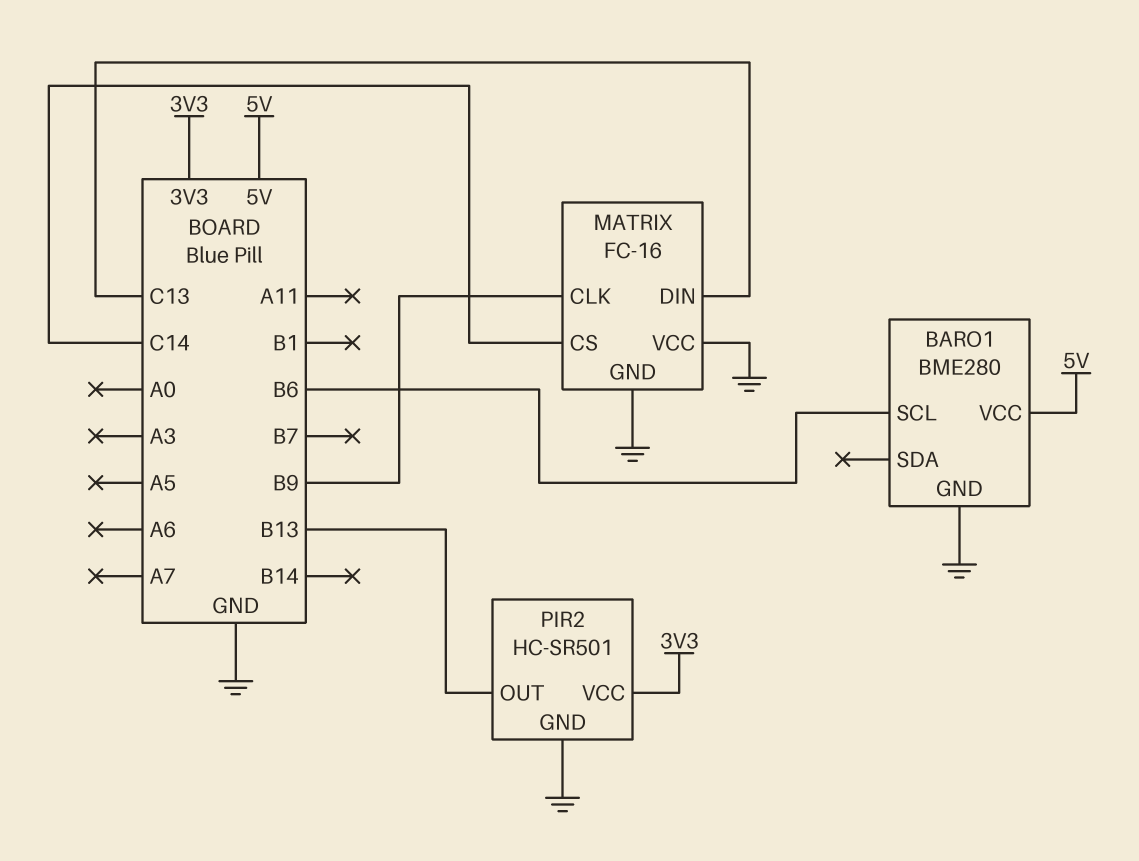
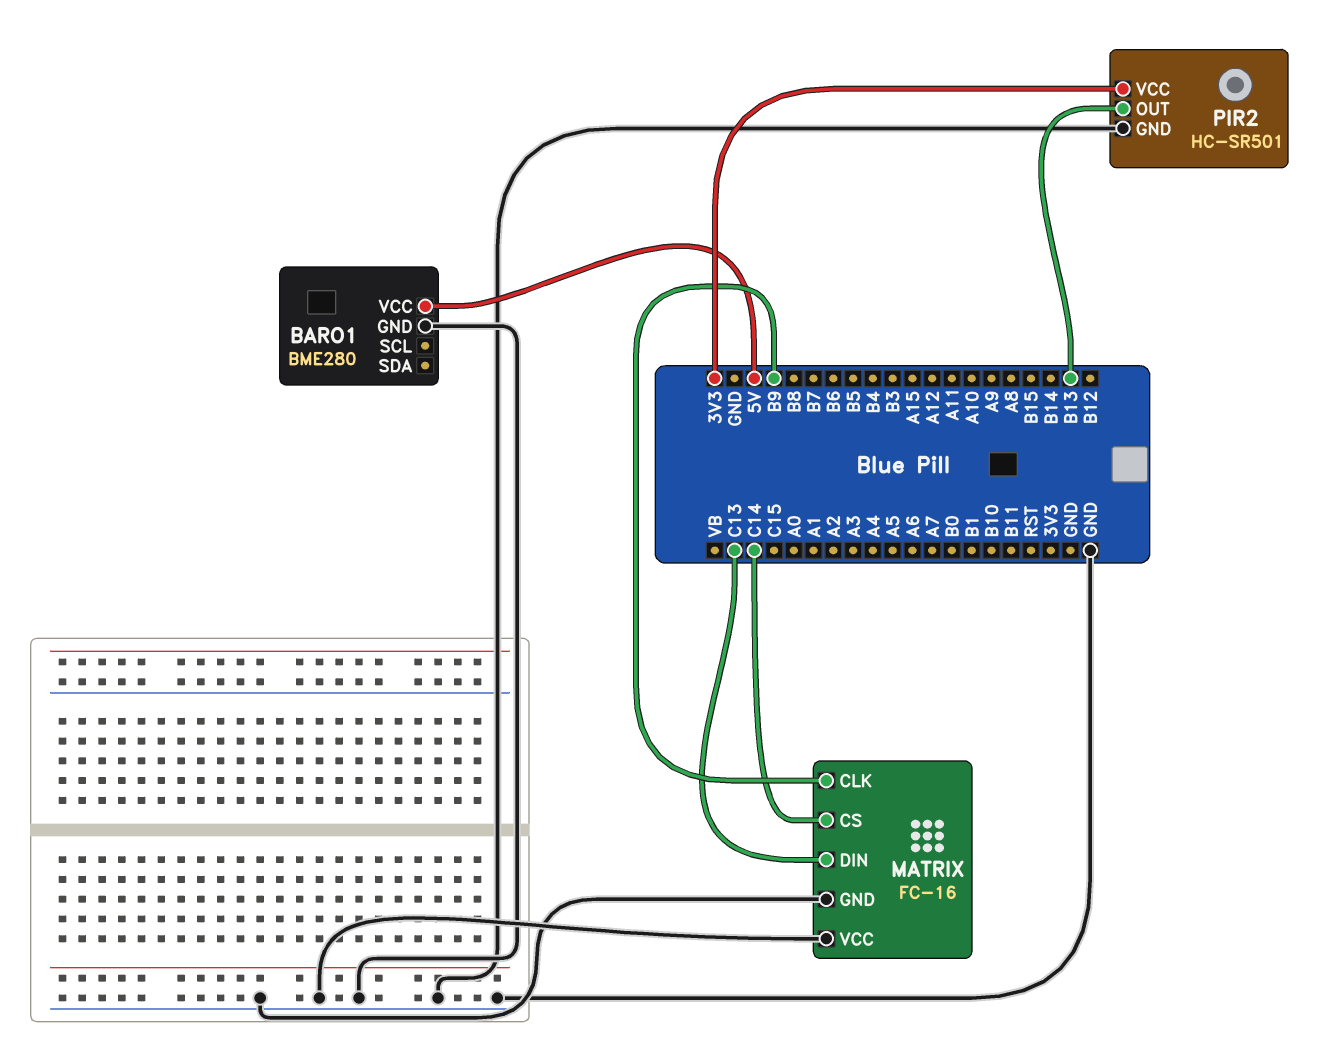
BARO1 pin SCL: B6 -> none

